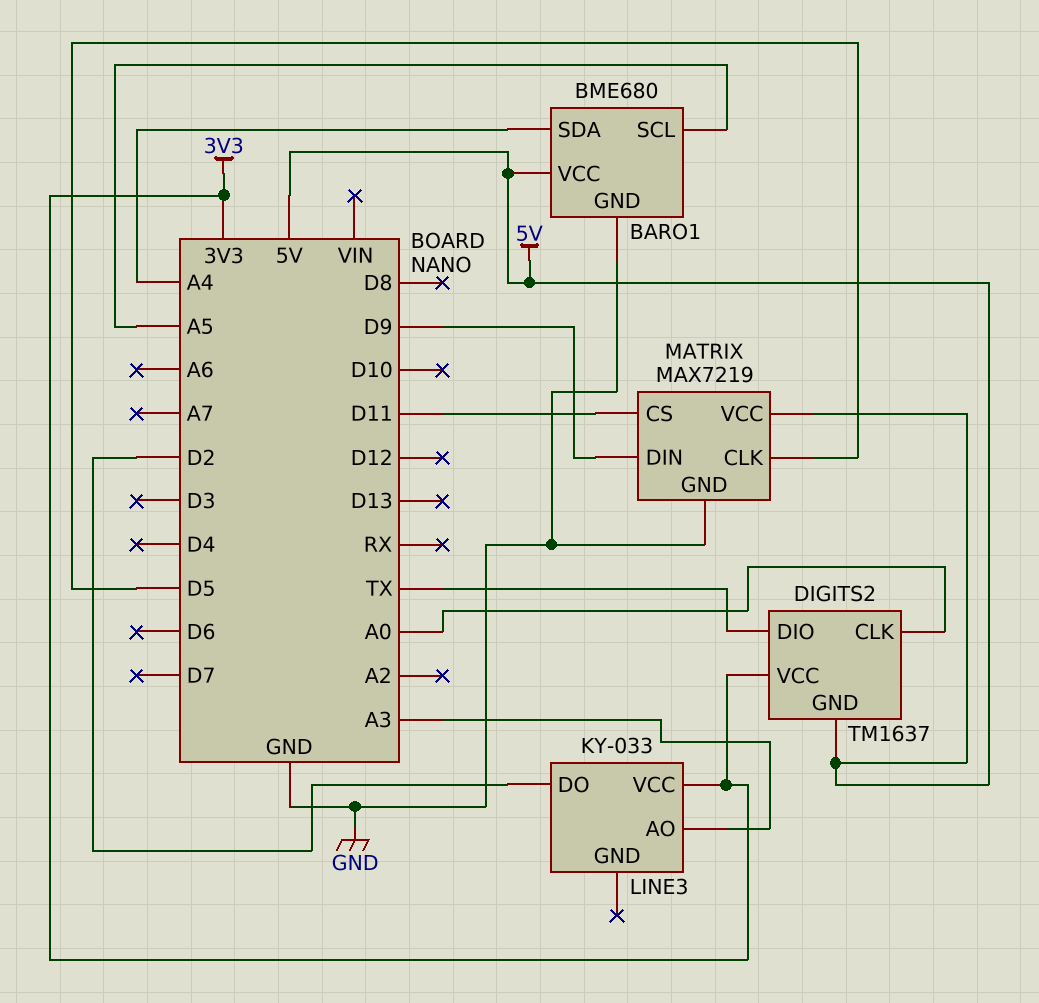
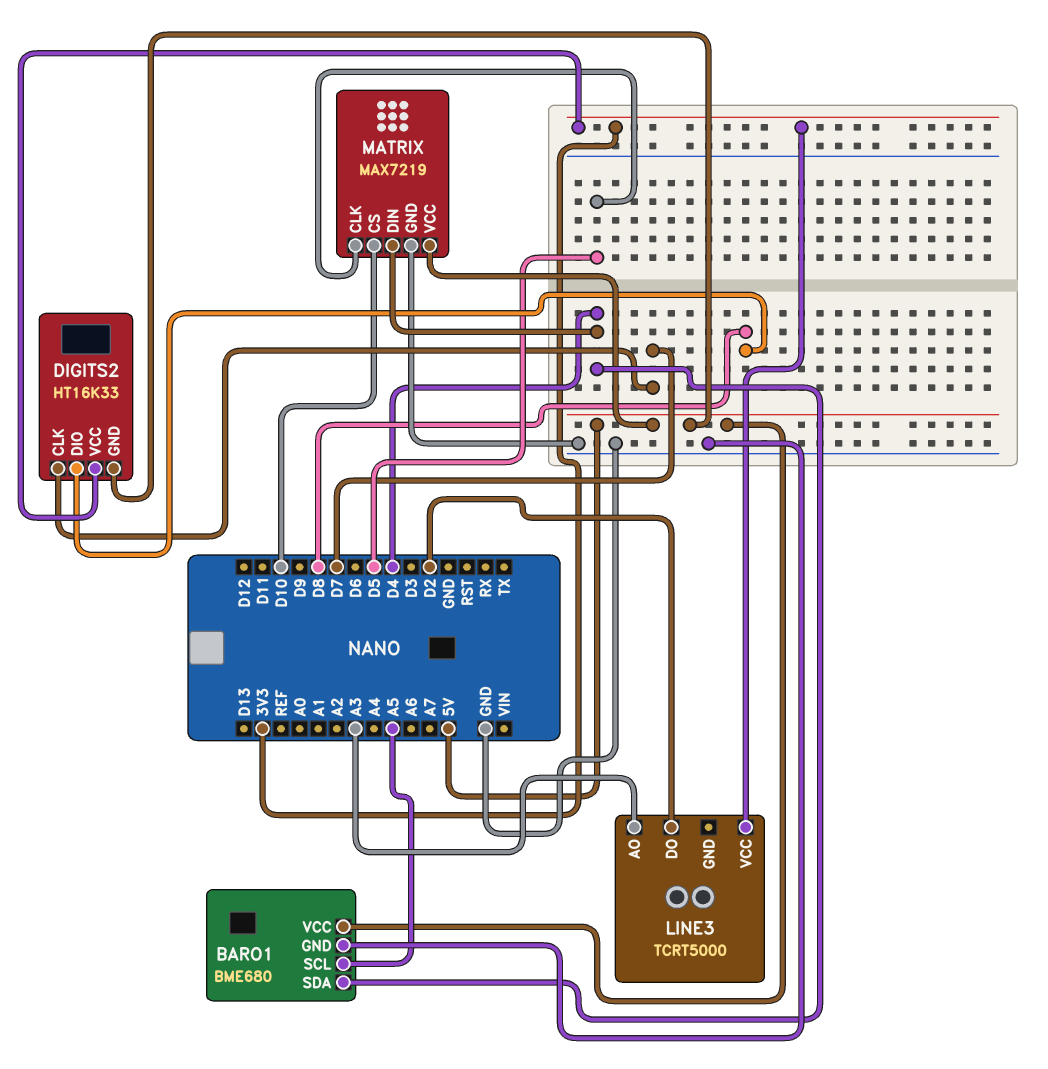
BARO1 pin SDA: A4 -> D4
DIGITS2: TM1637 -> HT16K33
DIGITS2 pin CLK: A0 -> D7
DIGITS2 pin DIO: TX -> D8
LINE3: KY-033 -> TCRT5000
MATRIX pin CS: D11 -> D10
MATRIX pin DIN: D9 -> D4

